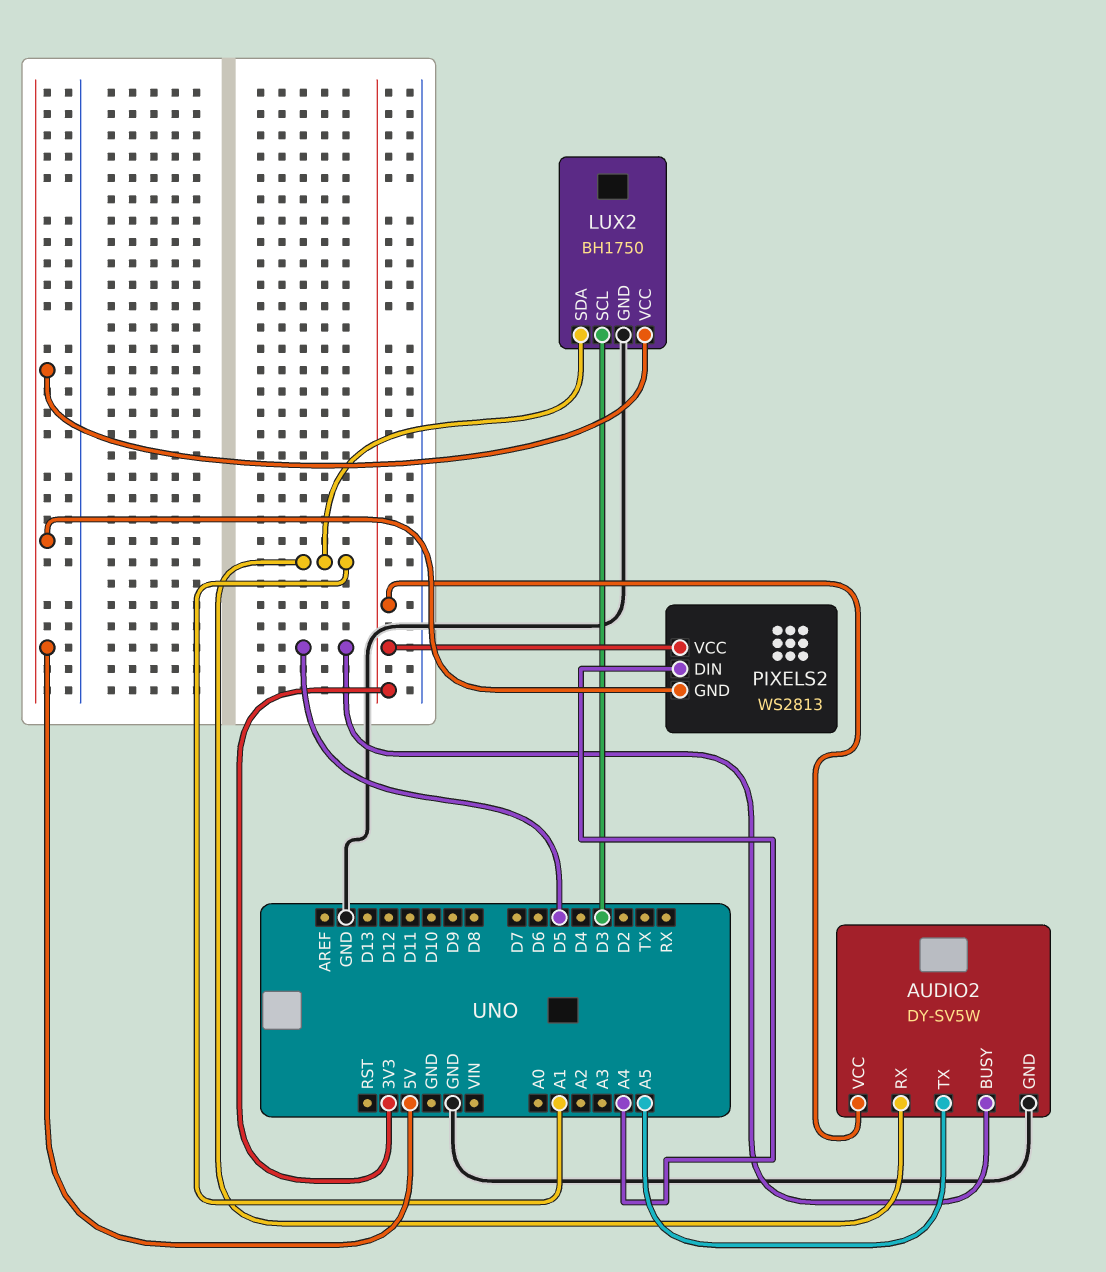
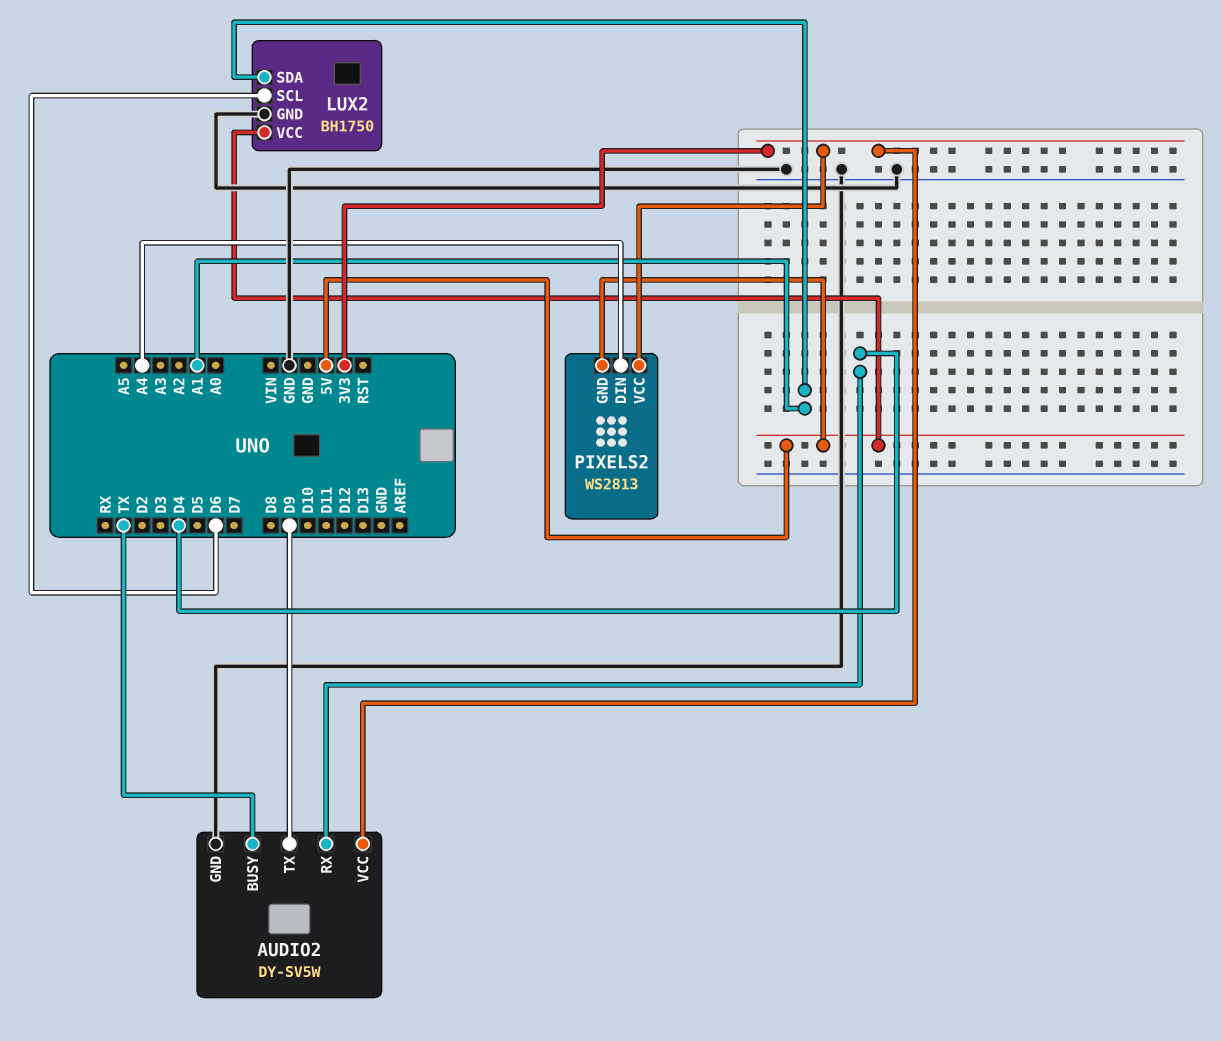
AUDIO2 pin BUSY: D5 -> TX
AUDIO2 pin RX: A1 -> D4
AUDIO2 pin TX: A5 -> D9
LUX2 pin SCL: D3 -> D6

